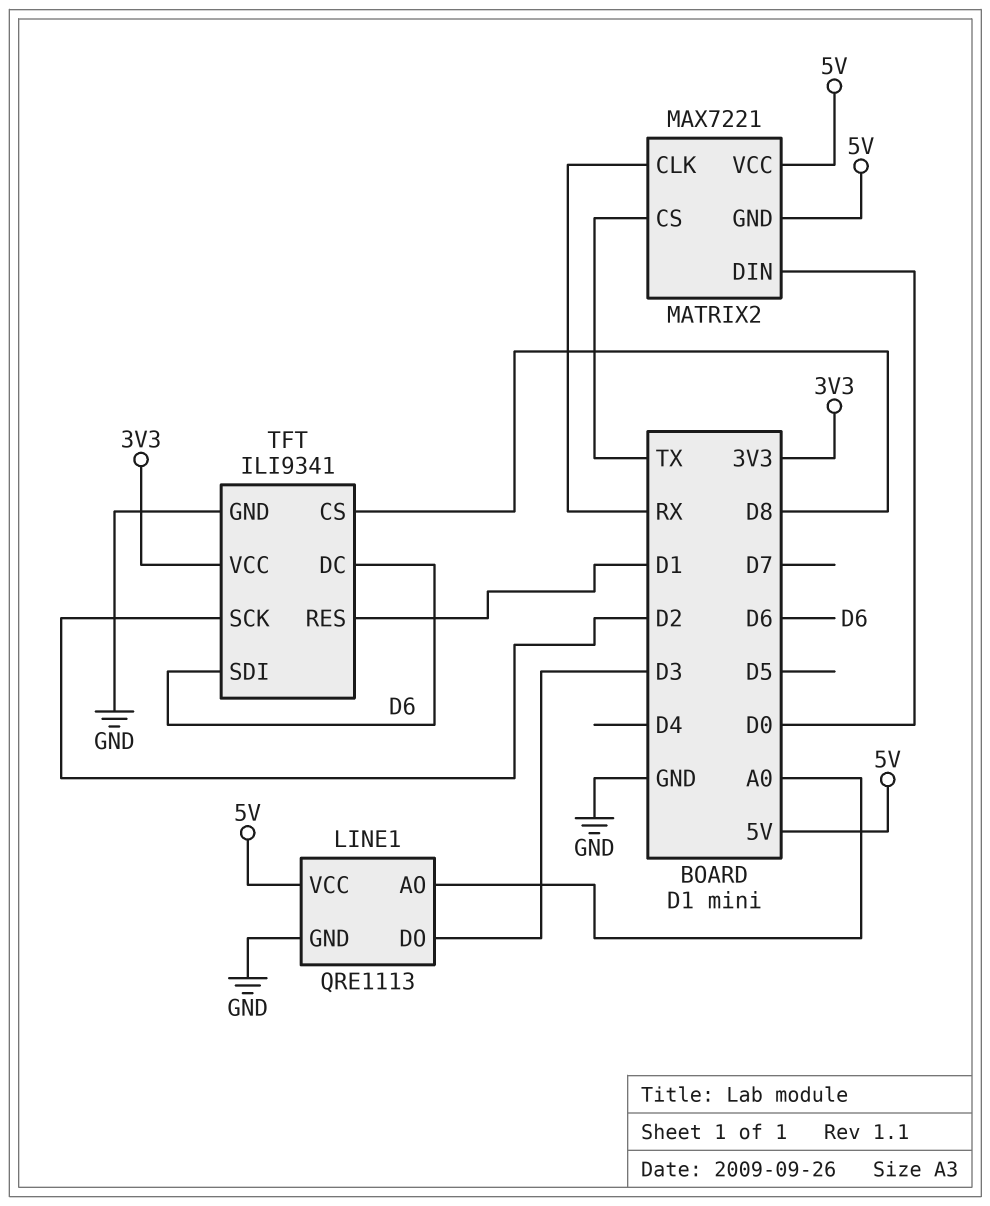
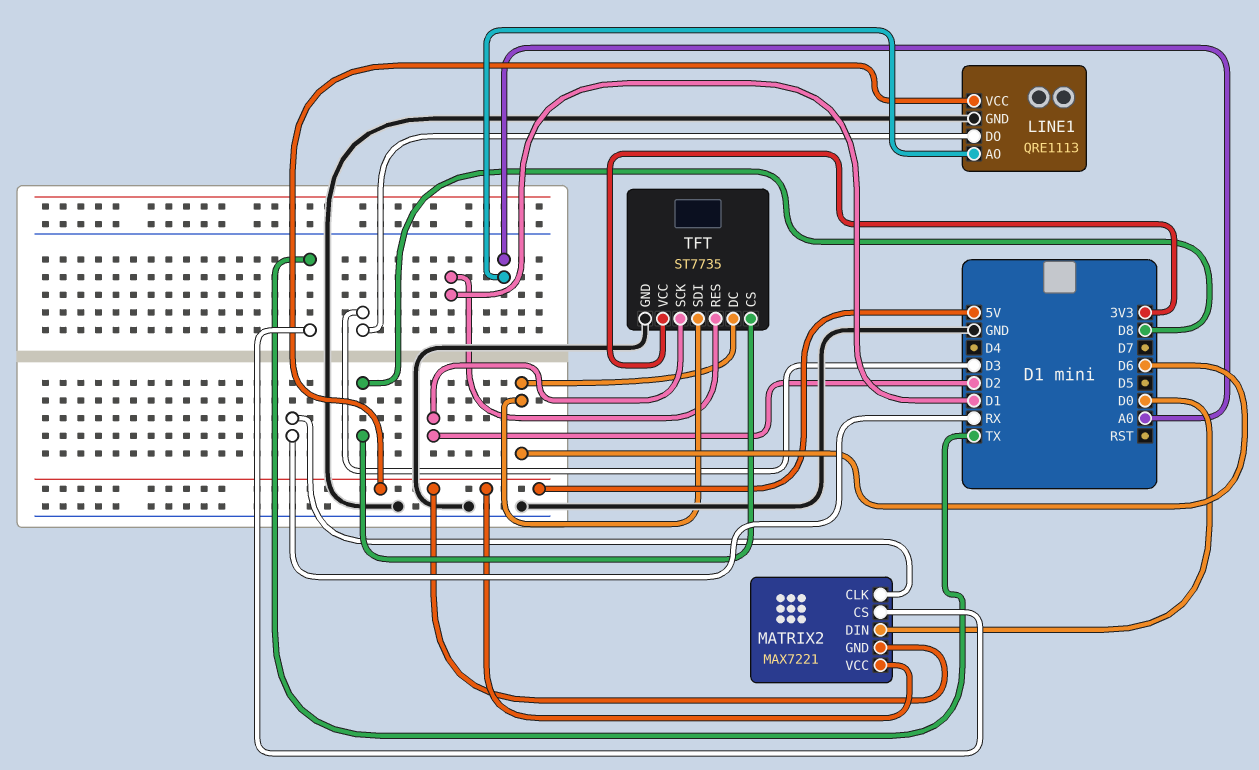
TFT: ILI9341 -> ST7735

